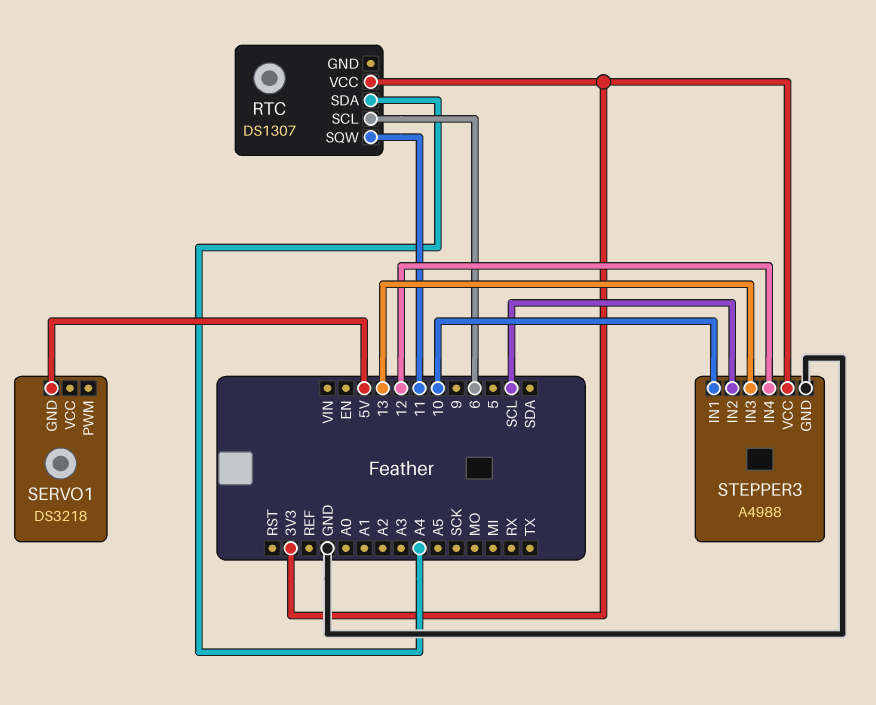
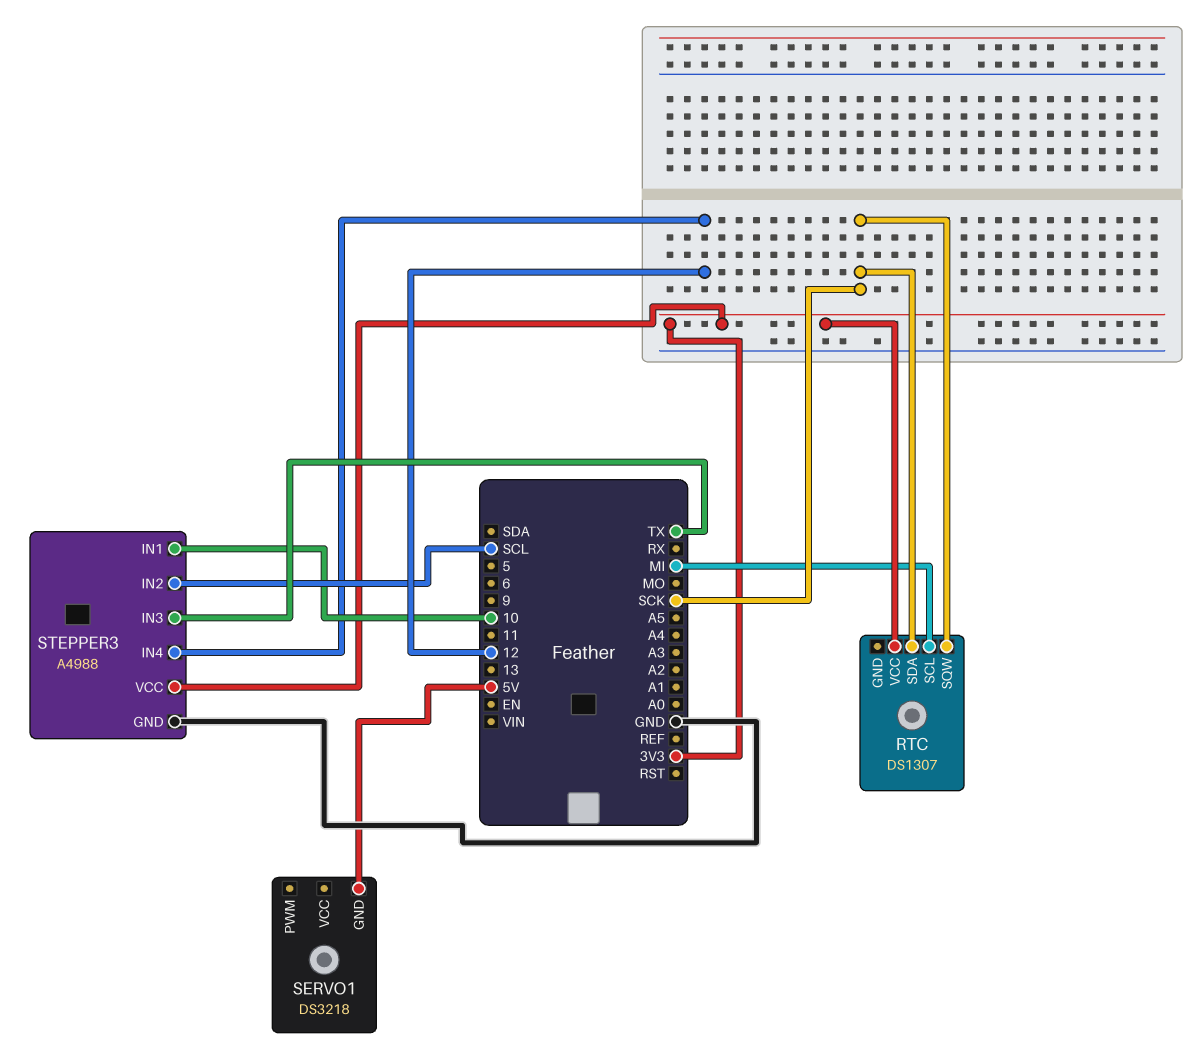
RTC pin SCL: 6 -> MI
RTC pin SDA: A4 -> SCK
RTC pin SQW: 11 -> SCK
STEPPER3 pin IN3: 13 -> TX

